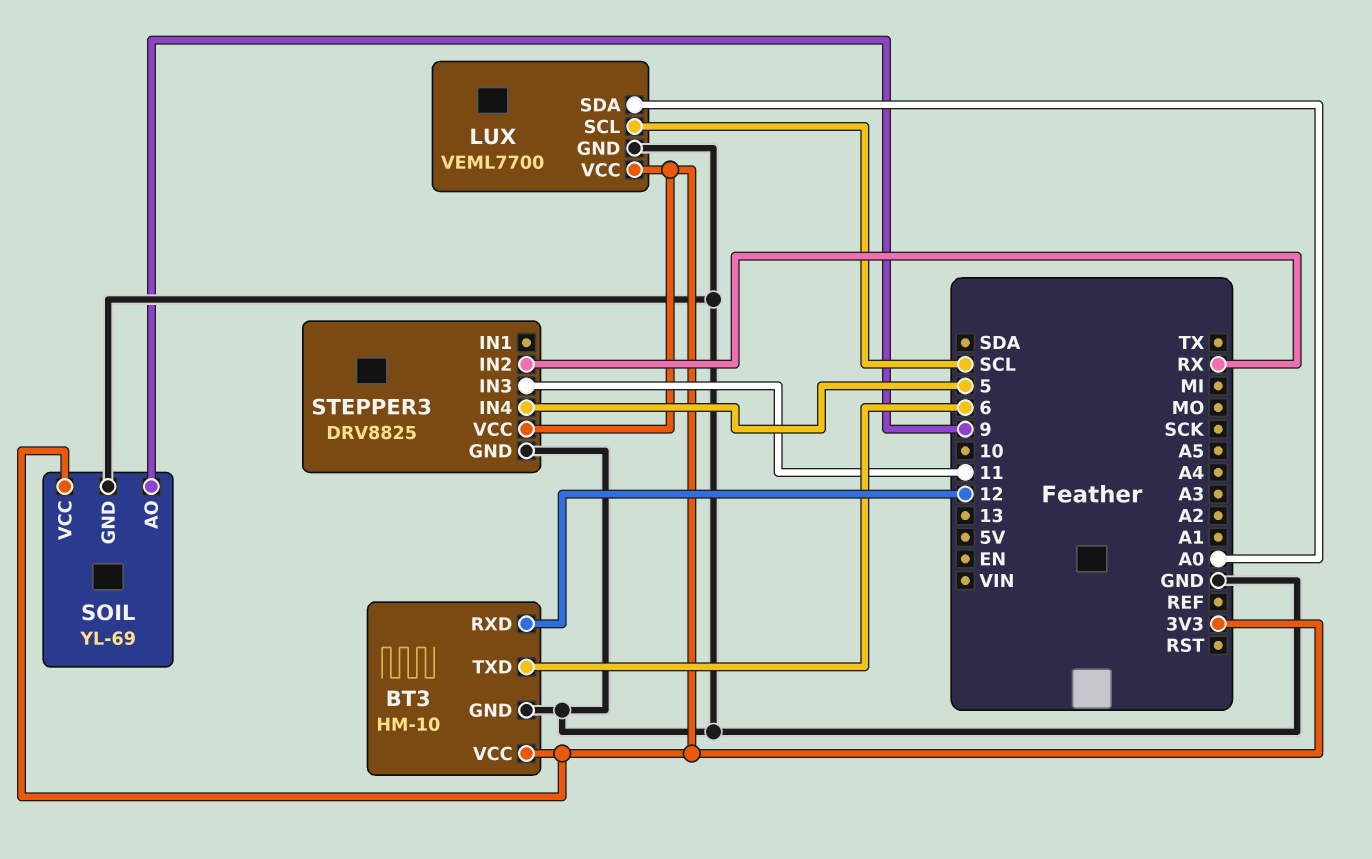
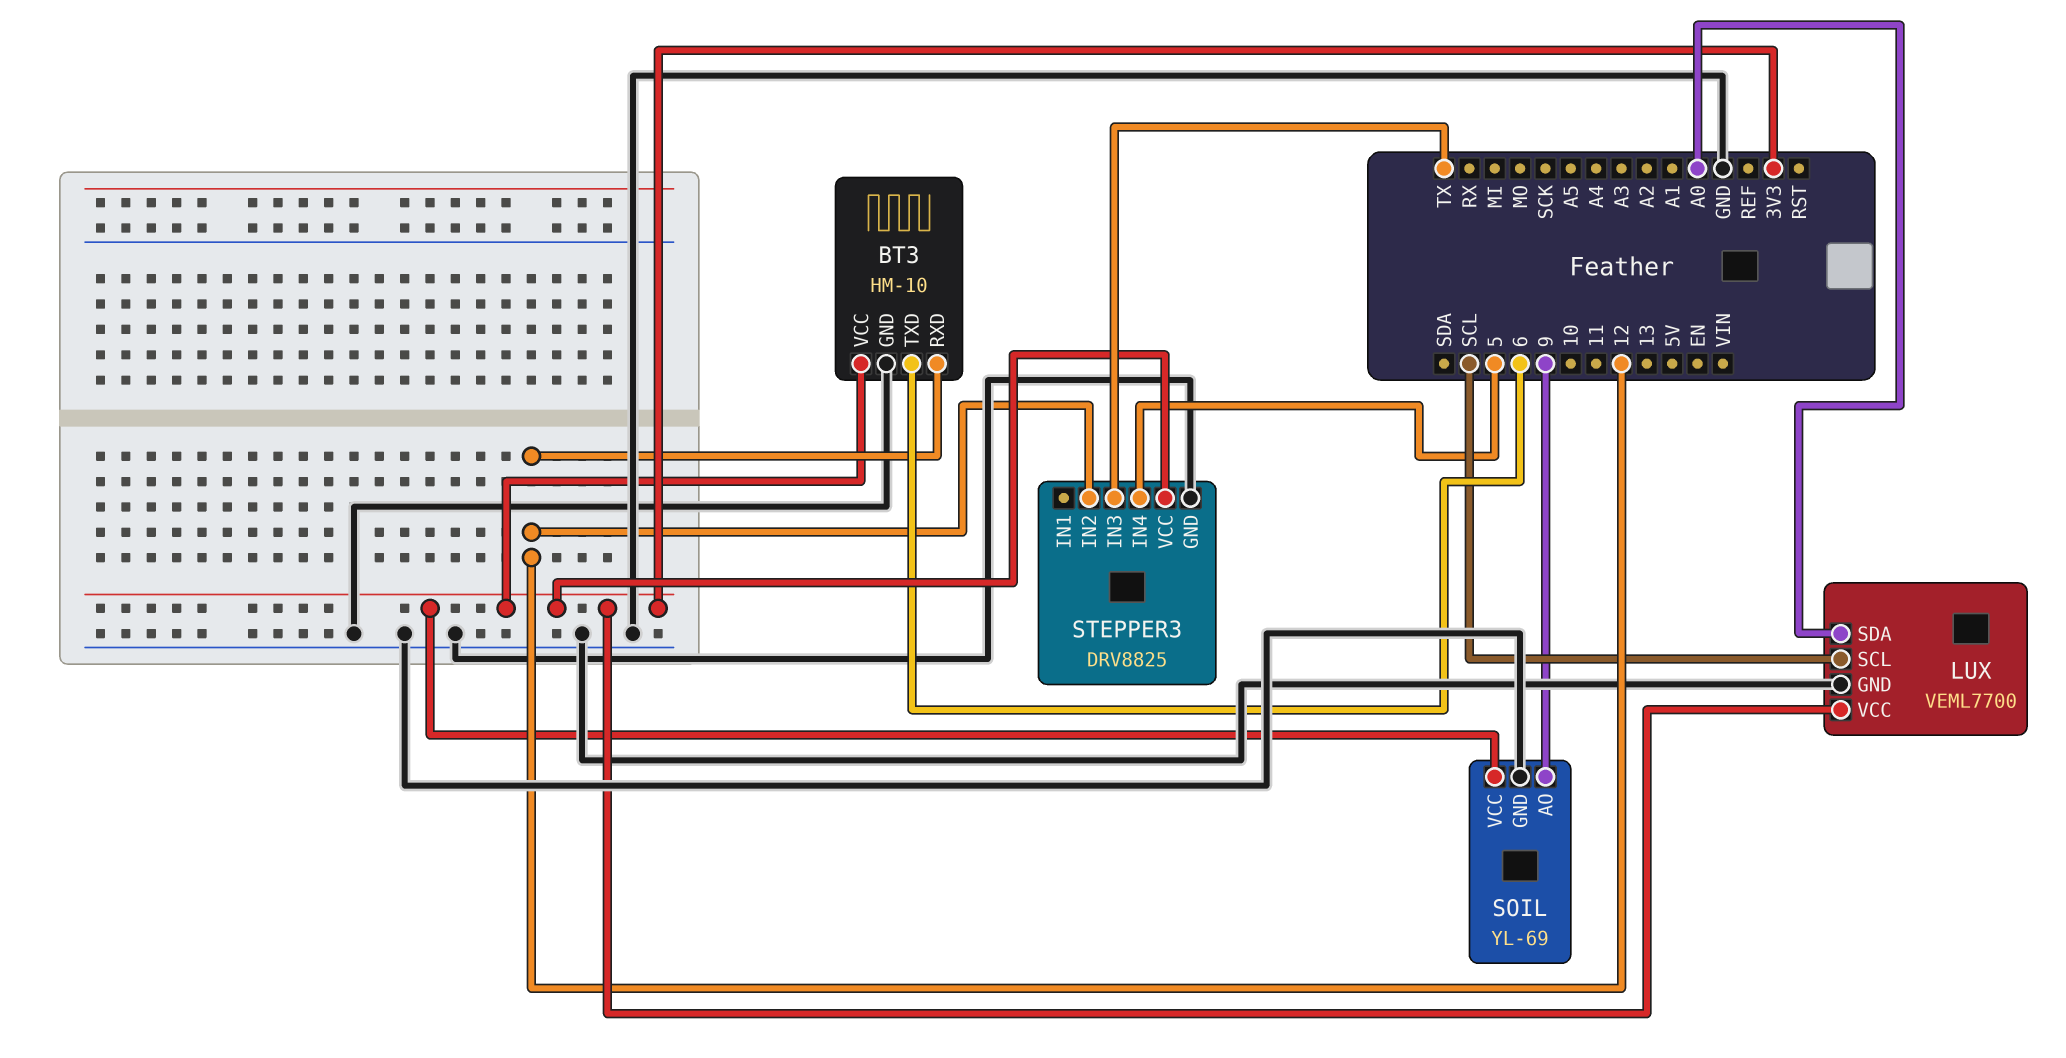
STEPPER3 pin IN2: RX -> 12
STEPPER3 pin IN3: 11 -> TX

